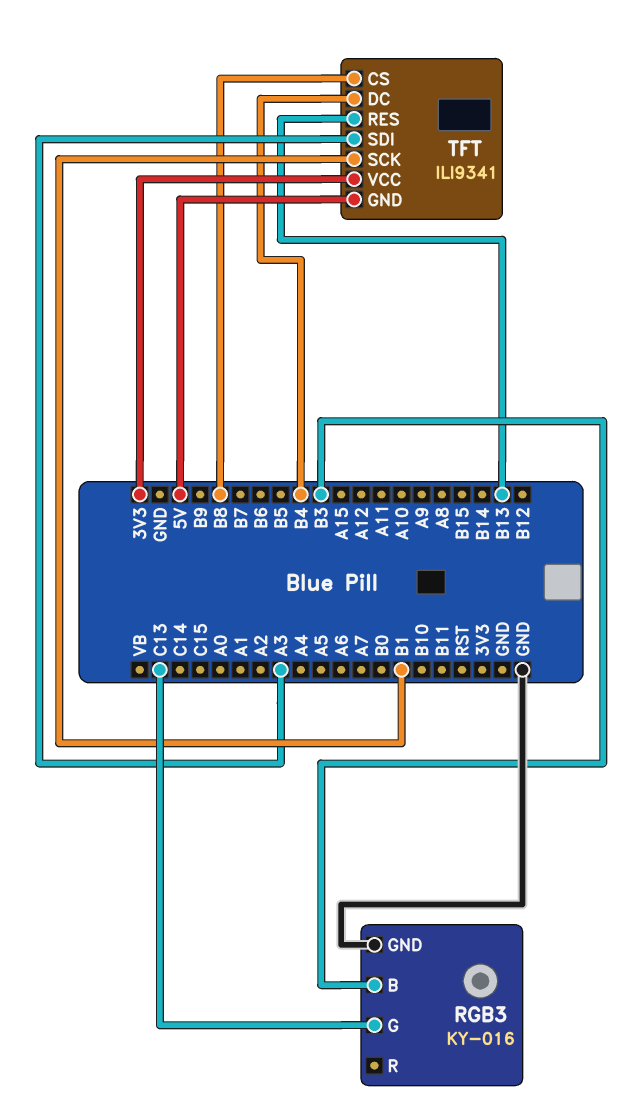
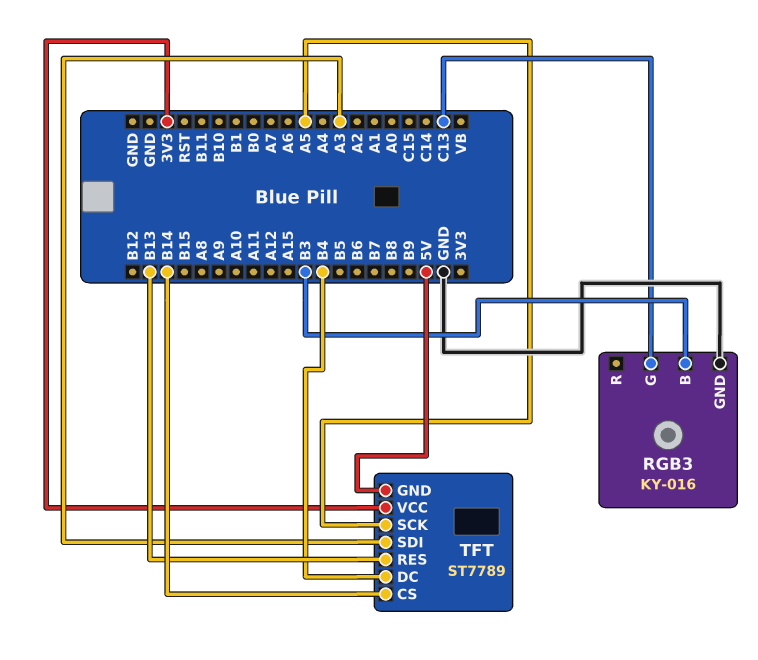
TFT: ILI9341 -> ST7789
TFT pin CS: B8 -> B14
TFT pin SCK: B1 -> A5

